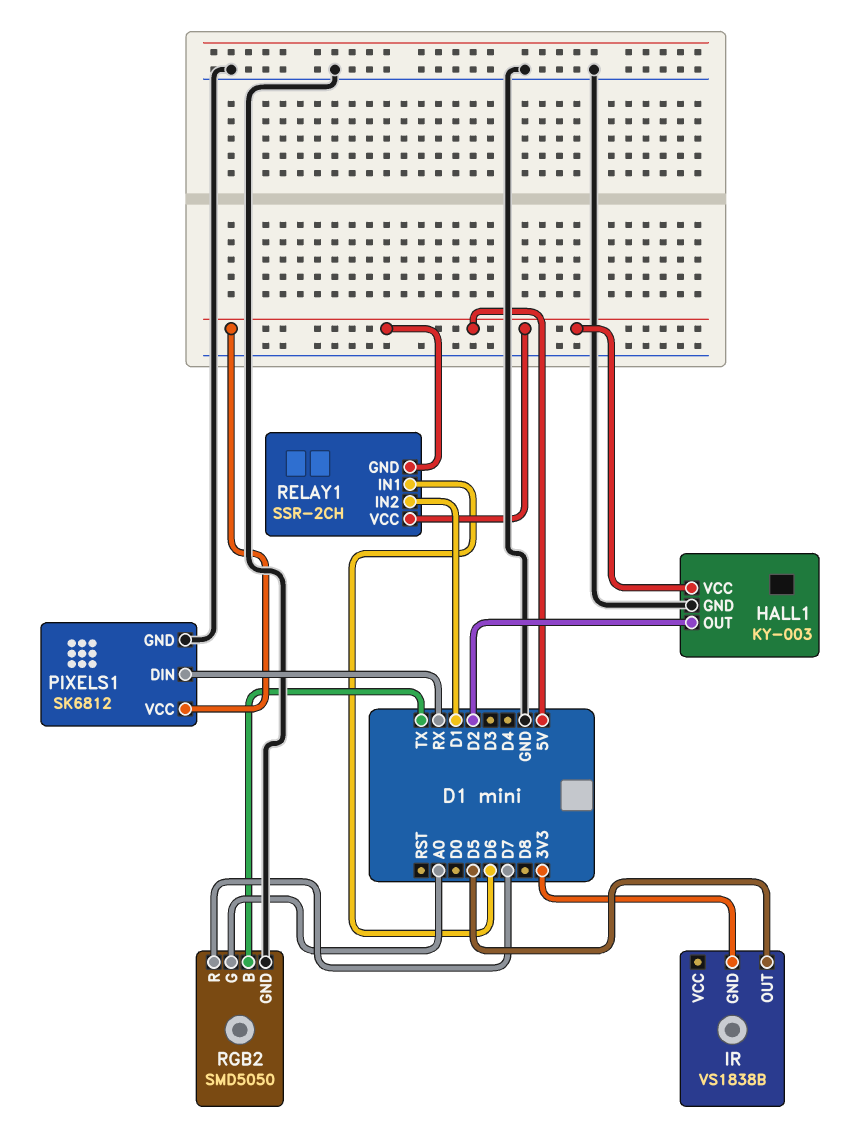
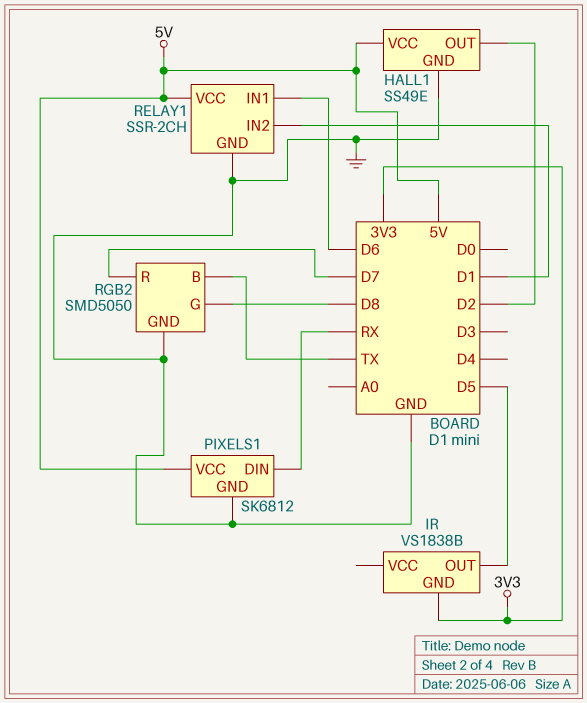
HALL1: KY-003 -> SS49E
RELAY1 pin GND: 5V -> GND
RGB2 pin G: A0 -> D8

